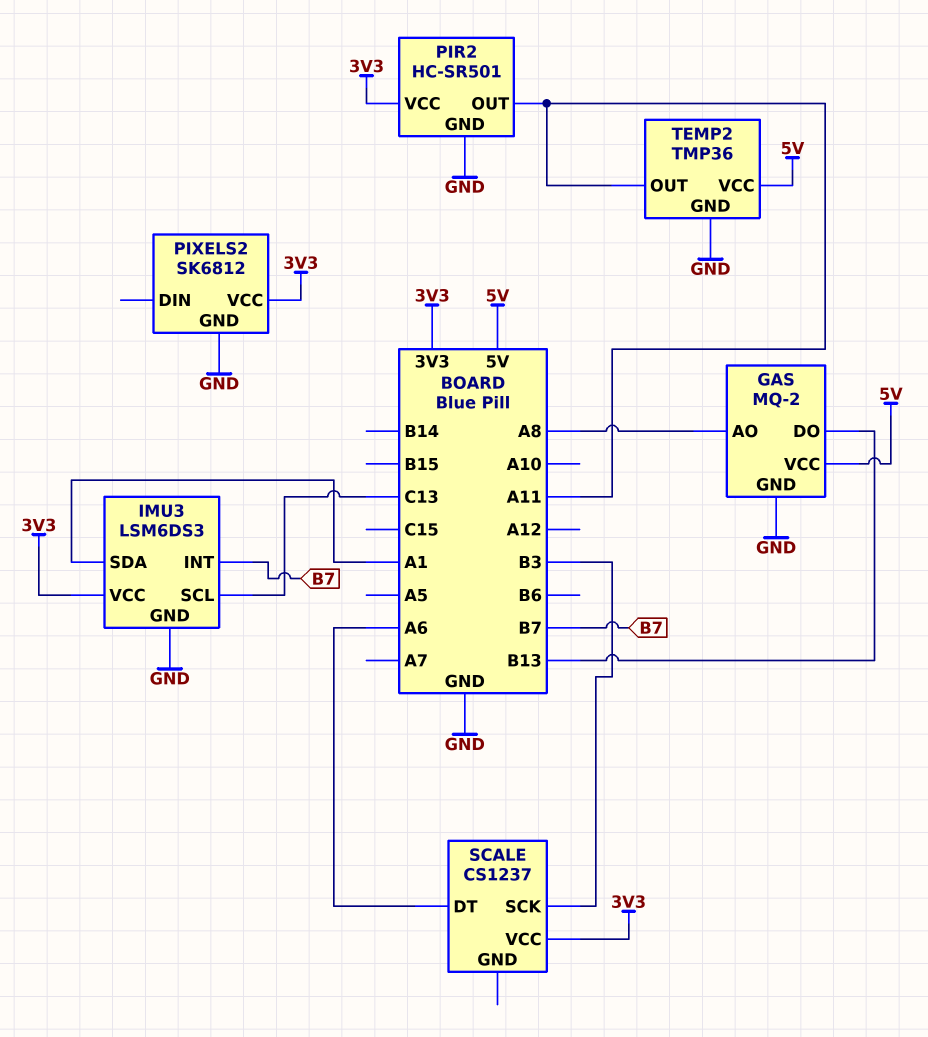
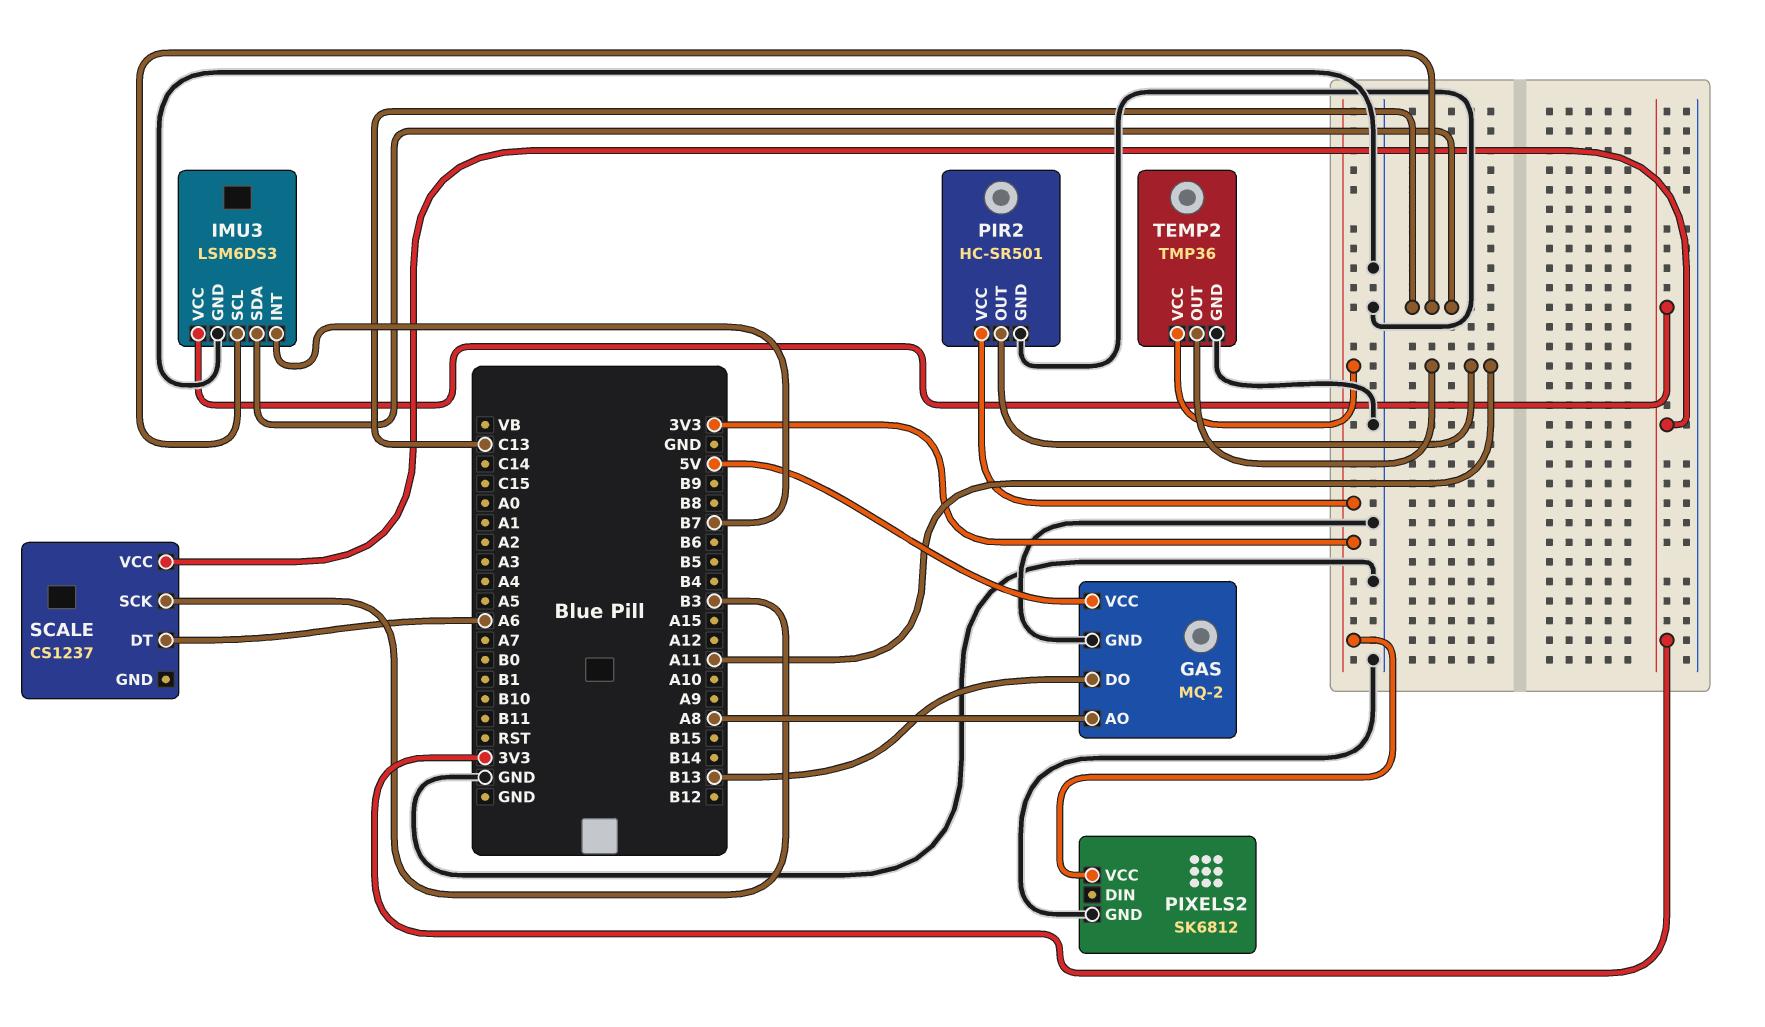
IMU3 pin SDA: A1 -> C13
TEMP2 pin VCC: 5V -> 3V3

